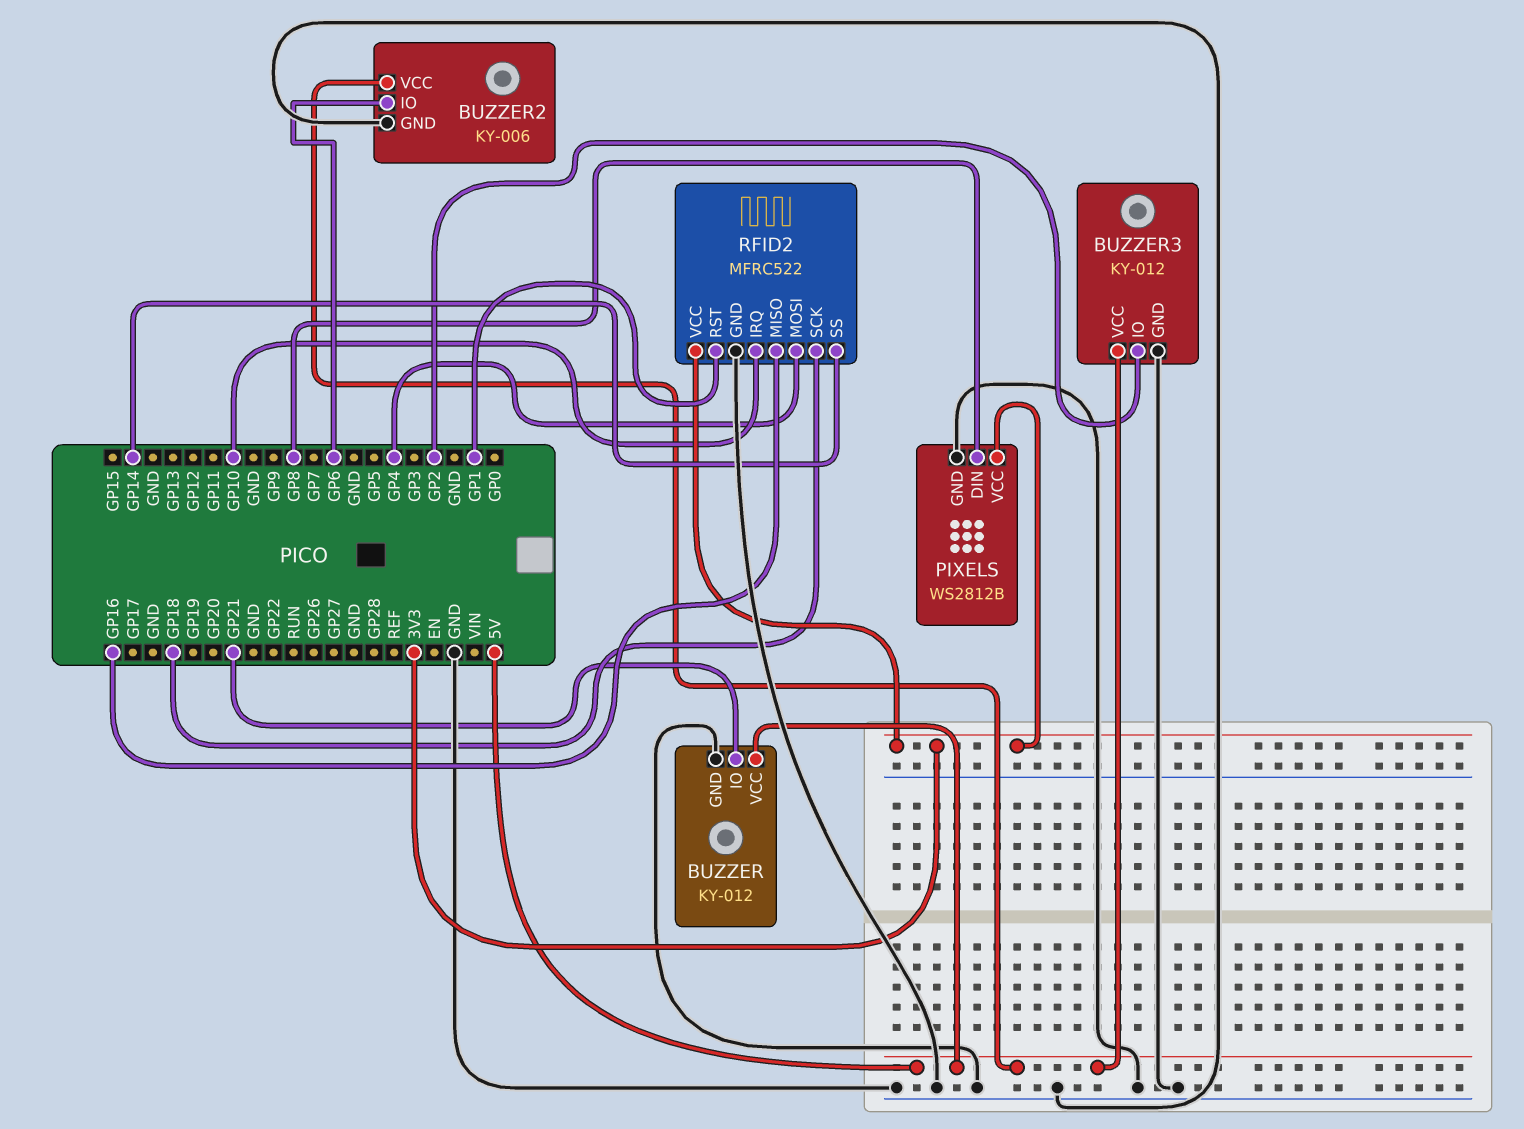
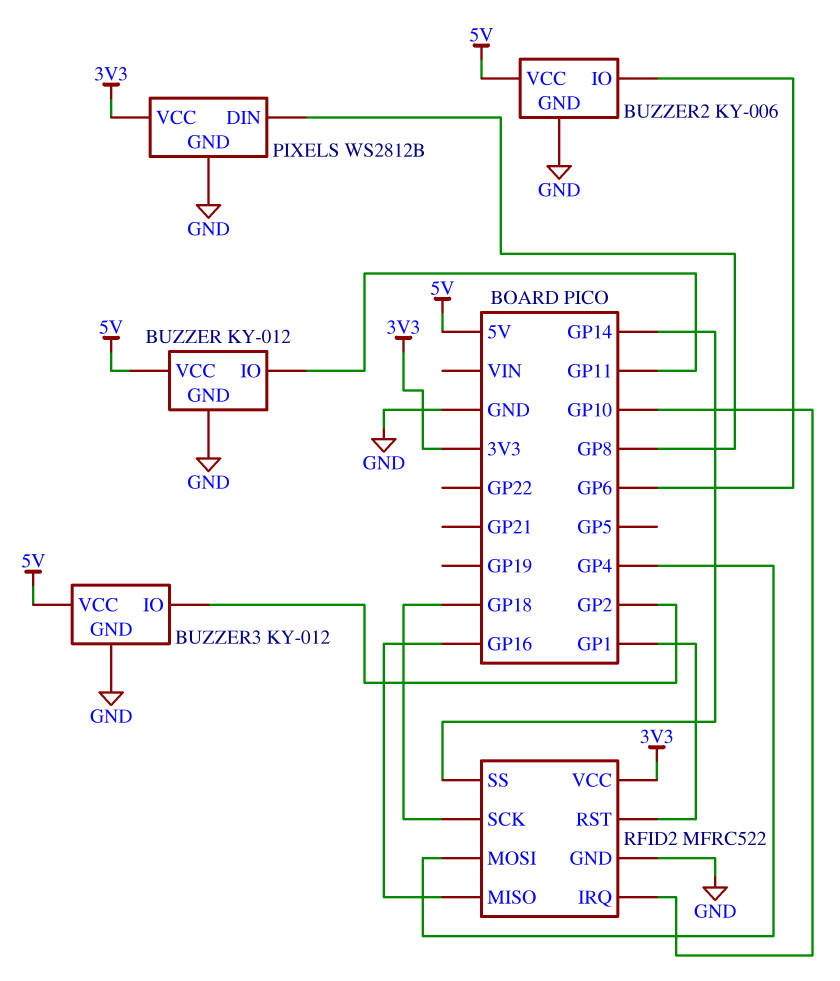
BUZZER pin IO: GP21 -> GP11

